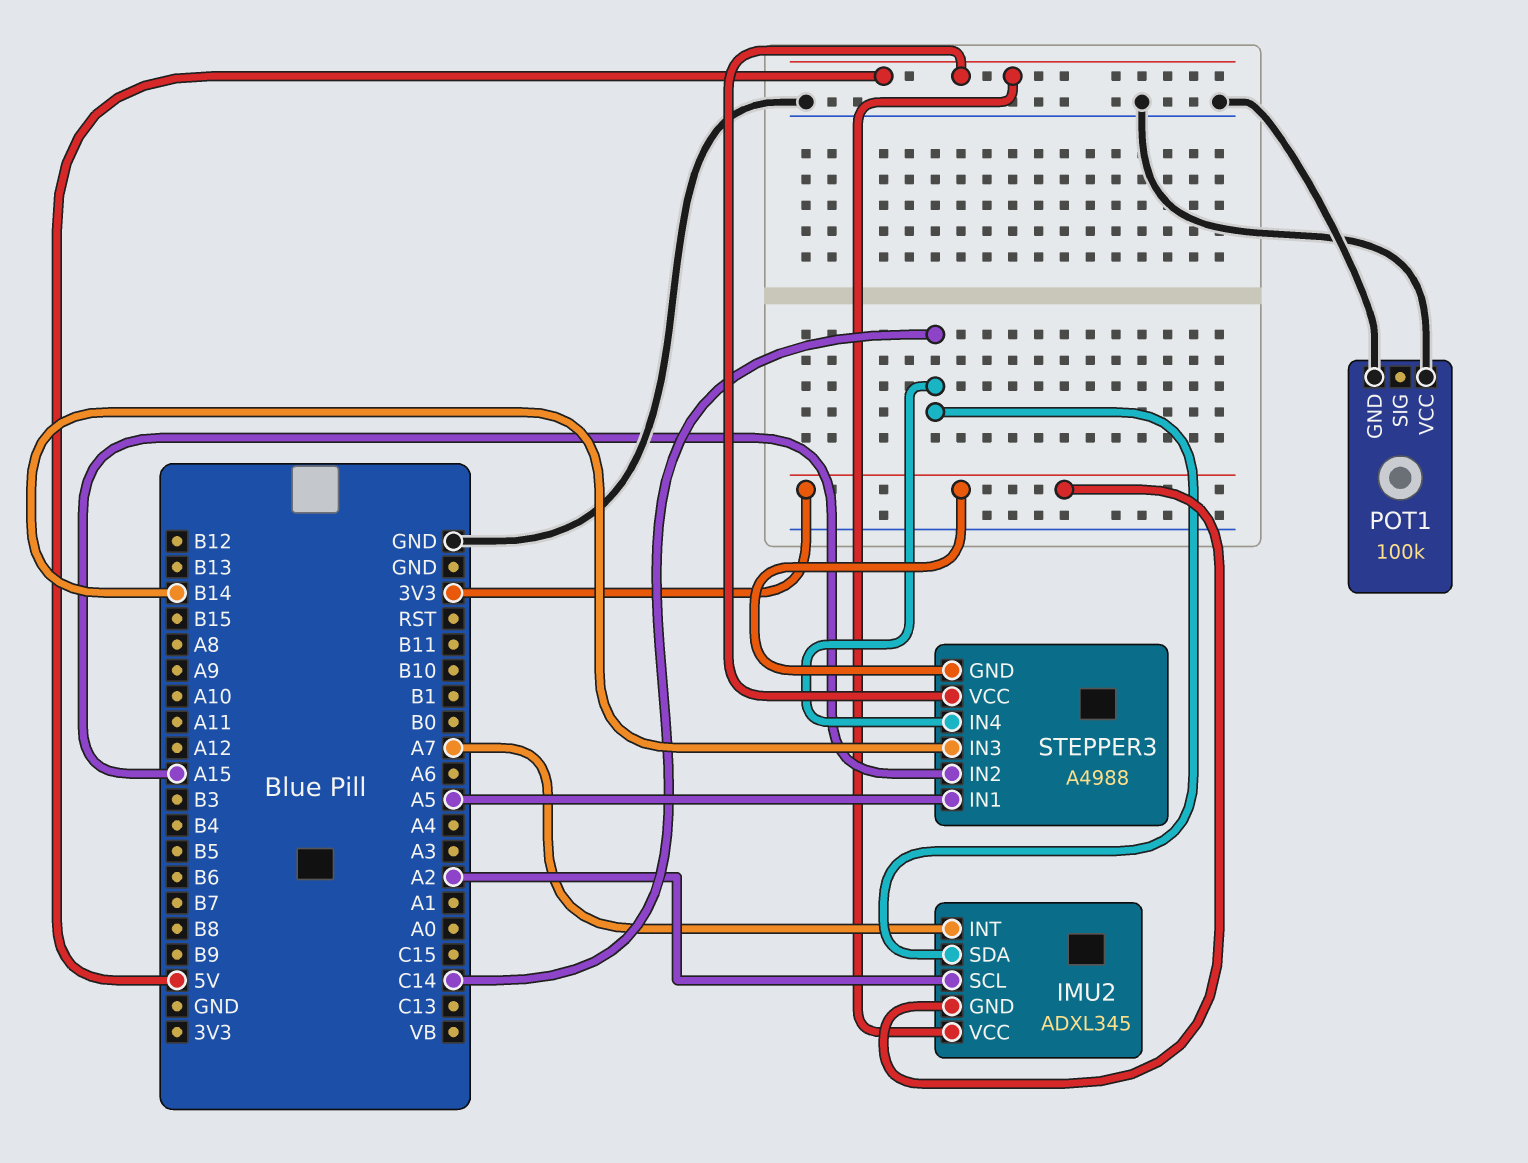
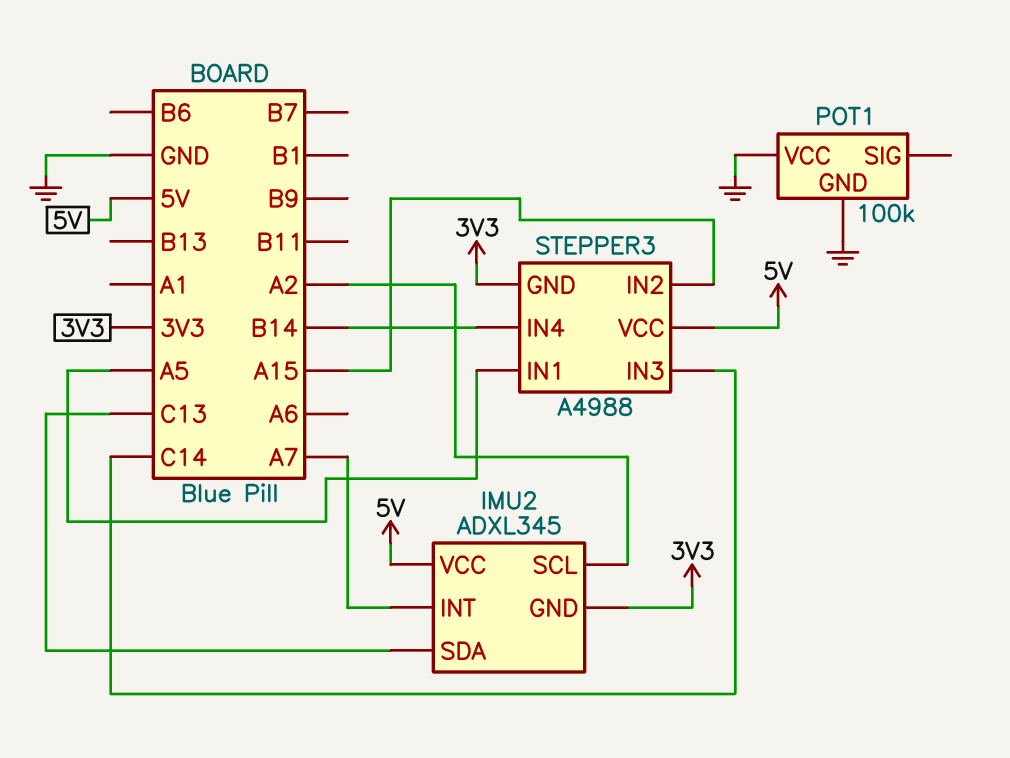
IMU2 pin SDA: C14 -> C13
STEPPER3 pin IN3: B14 -> C14
STEPPER3 pin IN4: C14 -> B14

